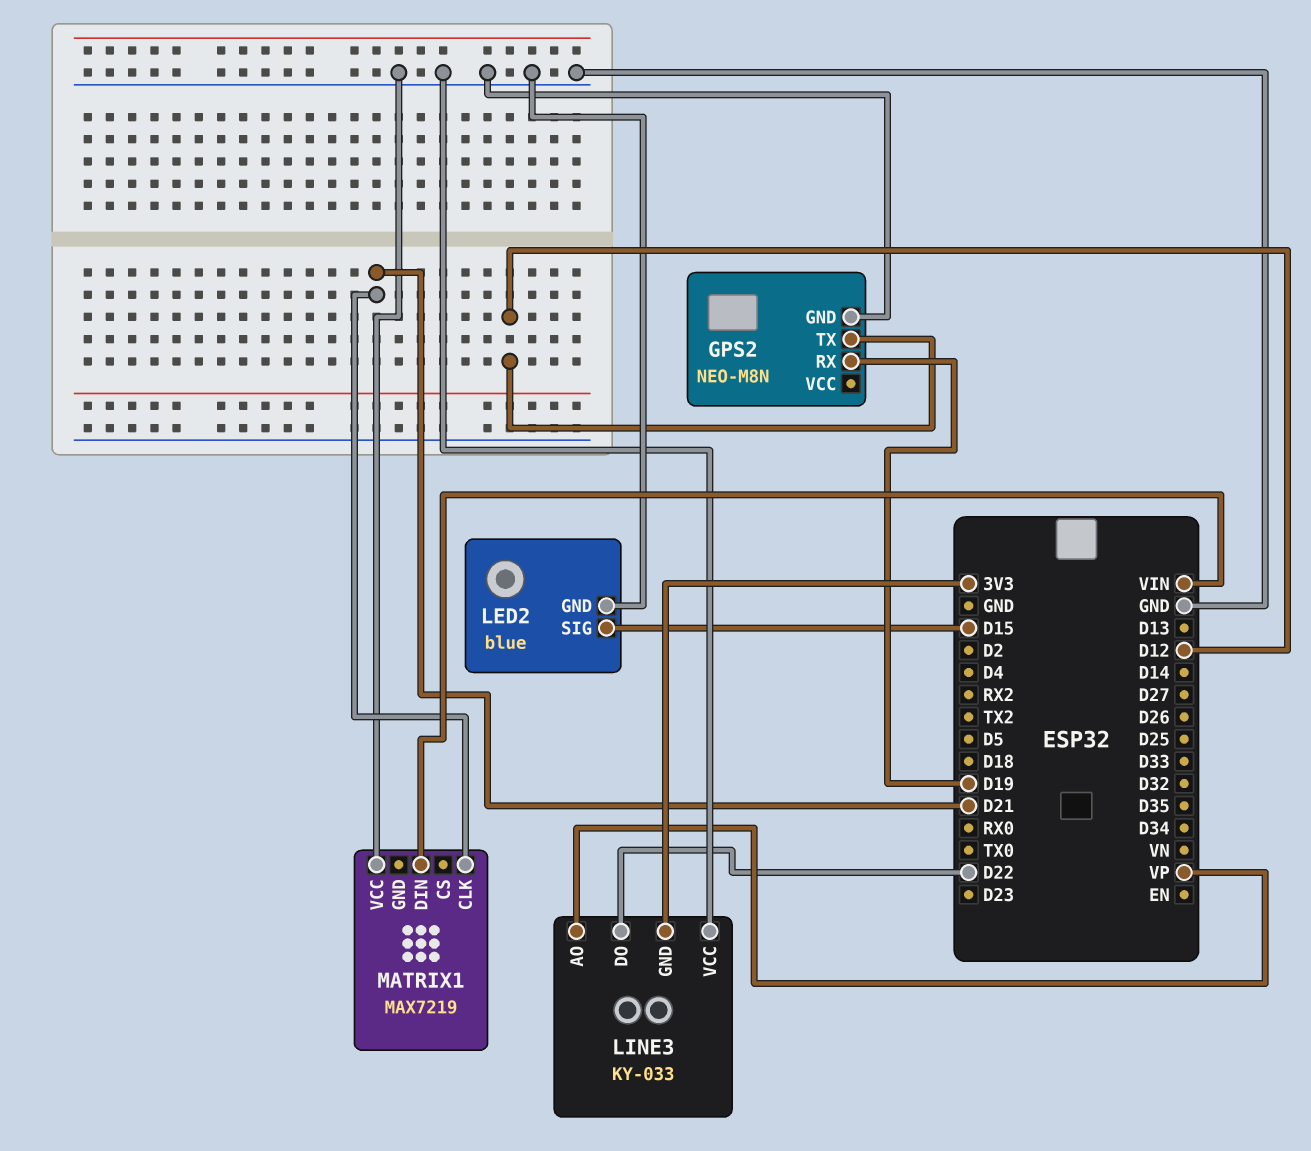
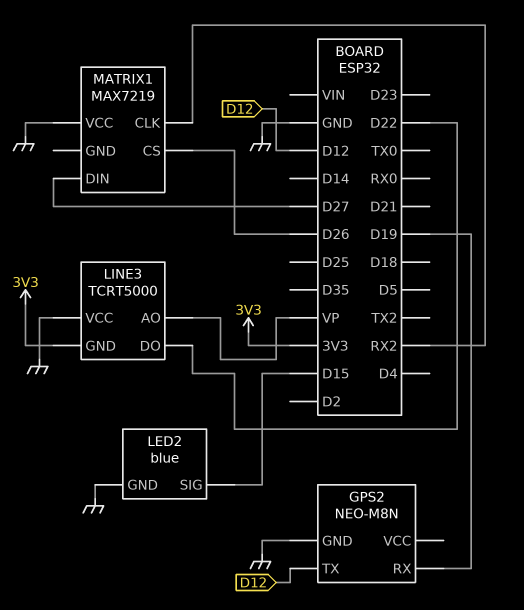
LINE3: KY-033 -> TCRT5000
MATRIX1 pin CLK: D21 -> RX2
MATRIX1 pin CS: none -> D26
MATRIX1 pin DIN: VIN -> D27

